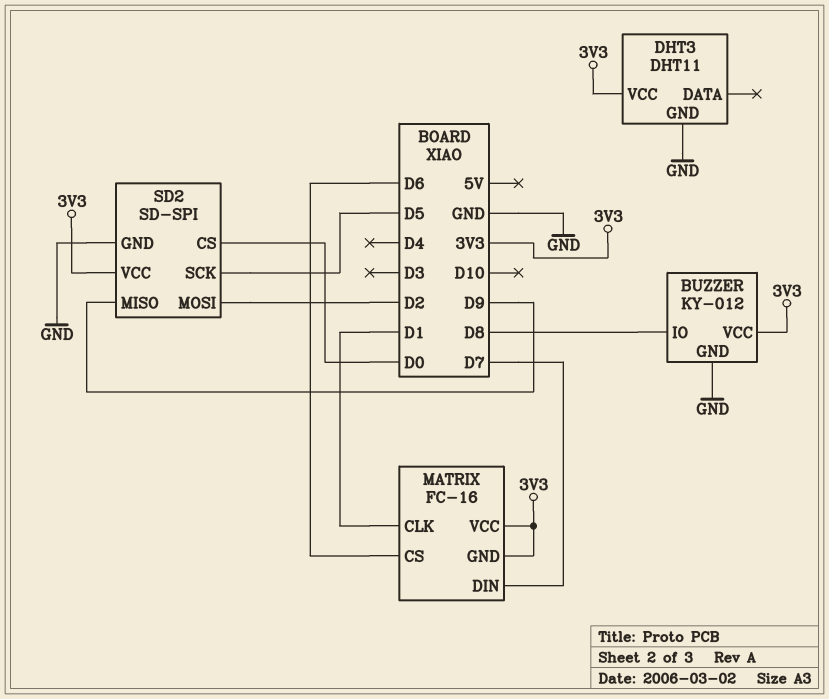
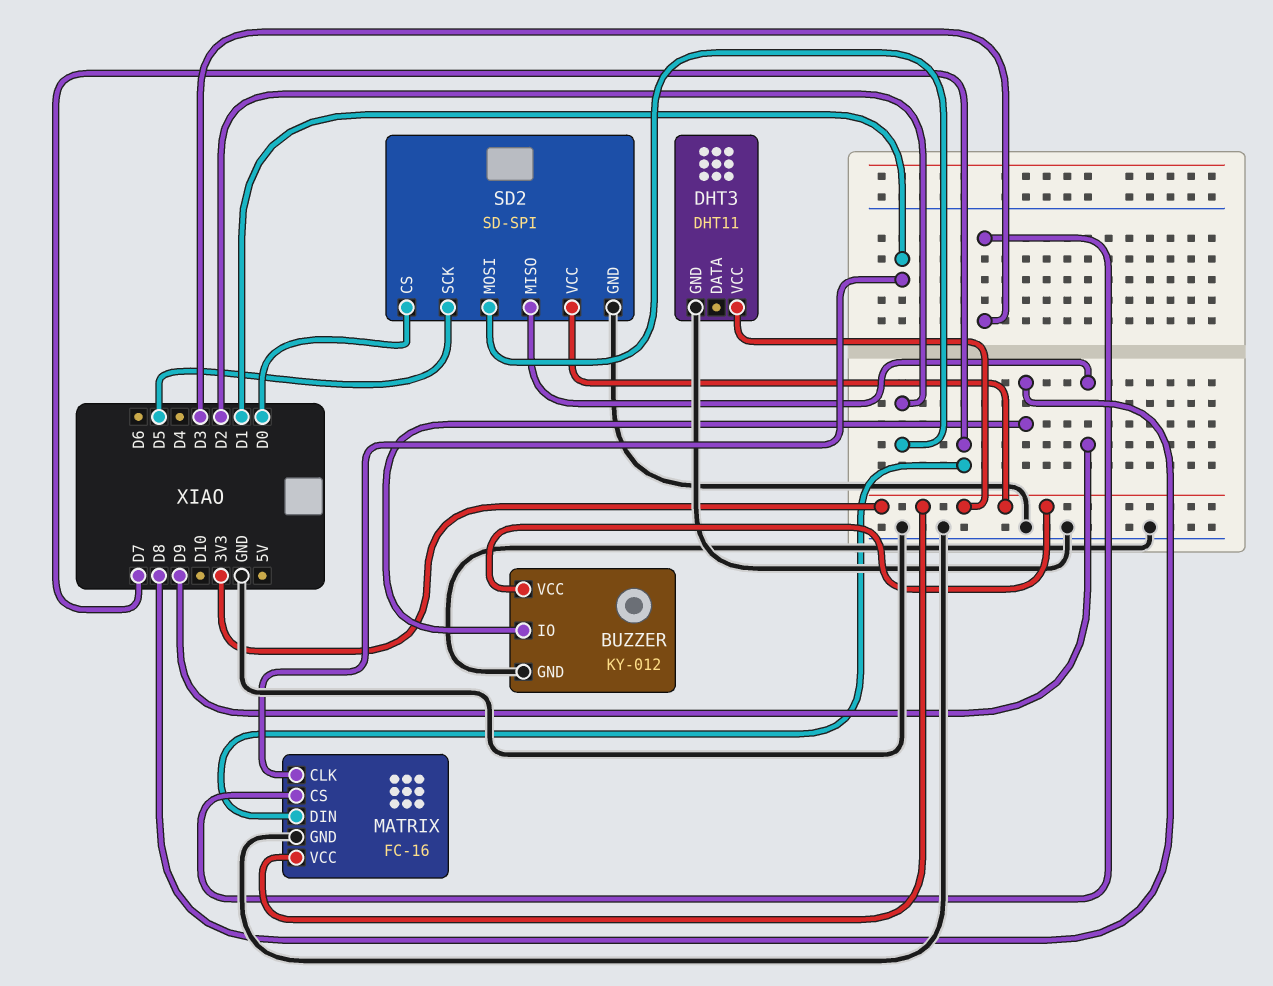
MATRIX pin CS: D6 -> D3
MATRIX pin GND: 3V3 -> GND

